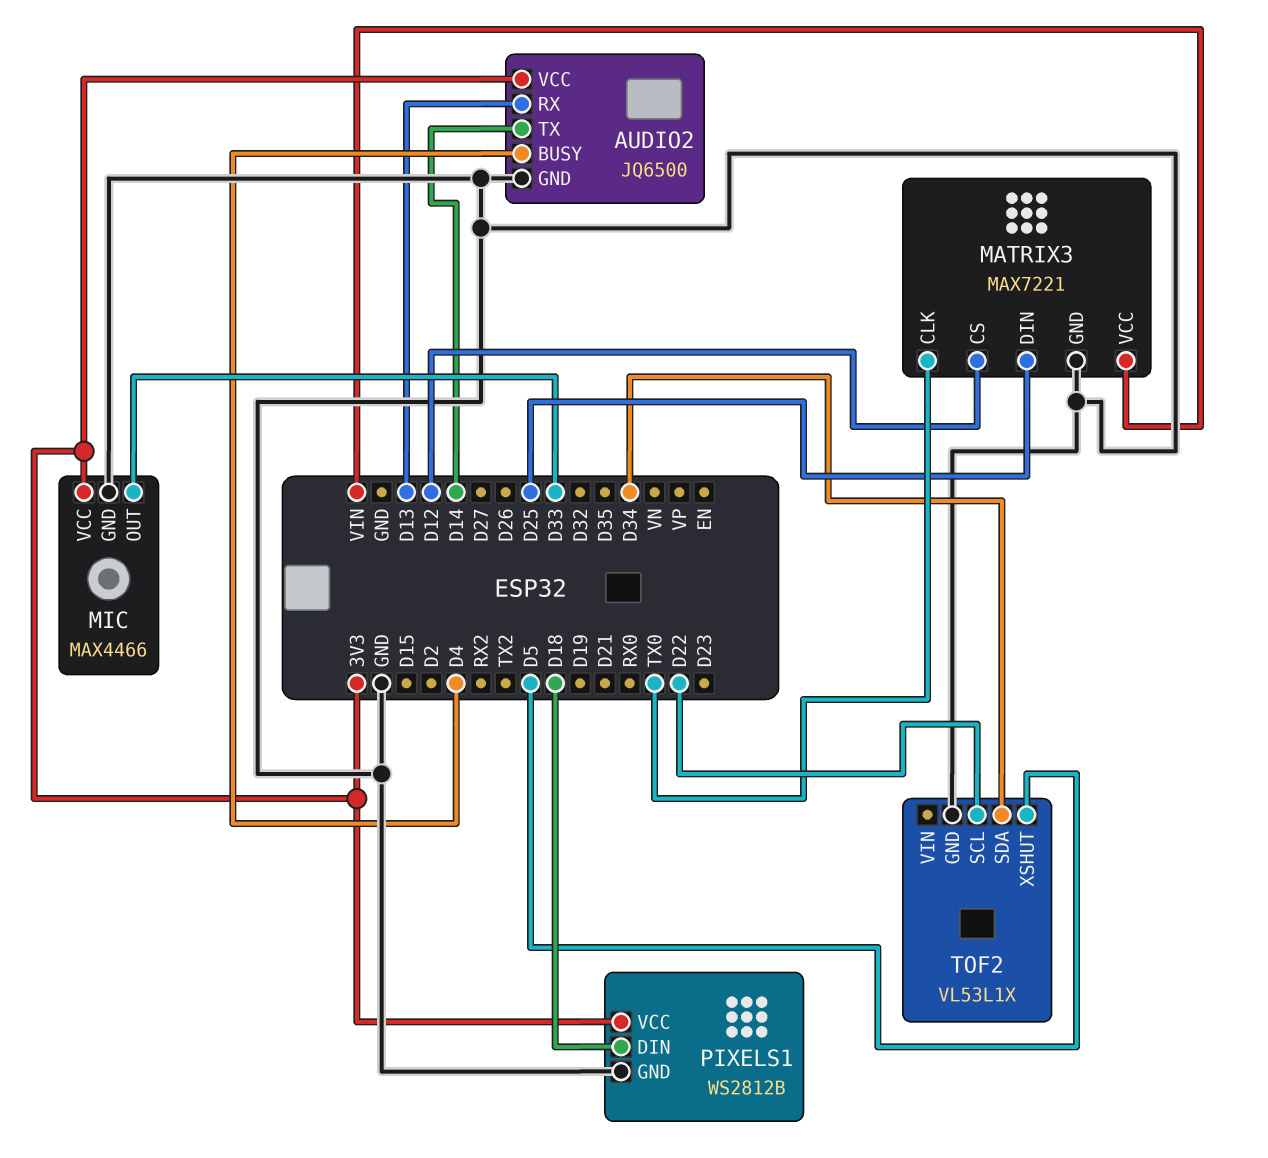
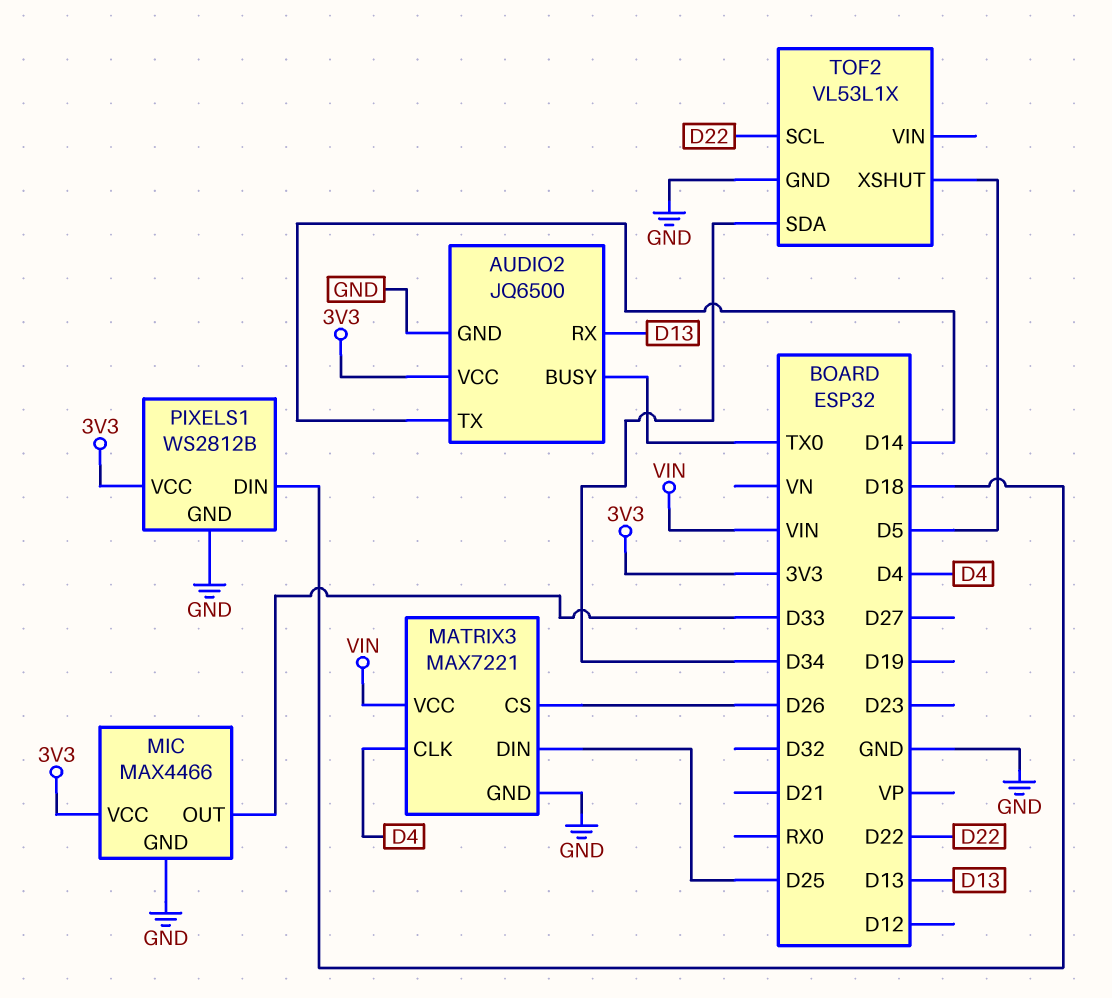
AUDIO2 pin BUSY: D4 -> TX0
MATRIX3 pin CLK: TX0 -> D4
MATRIX3 pin CS: D12 -> D26

